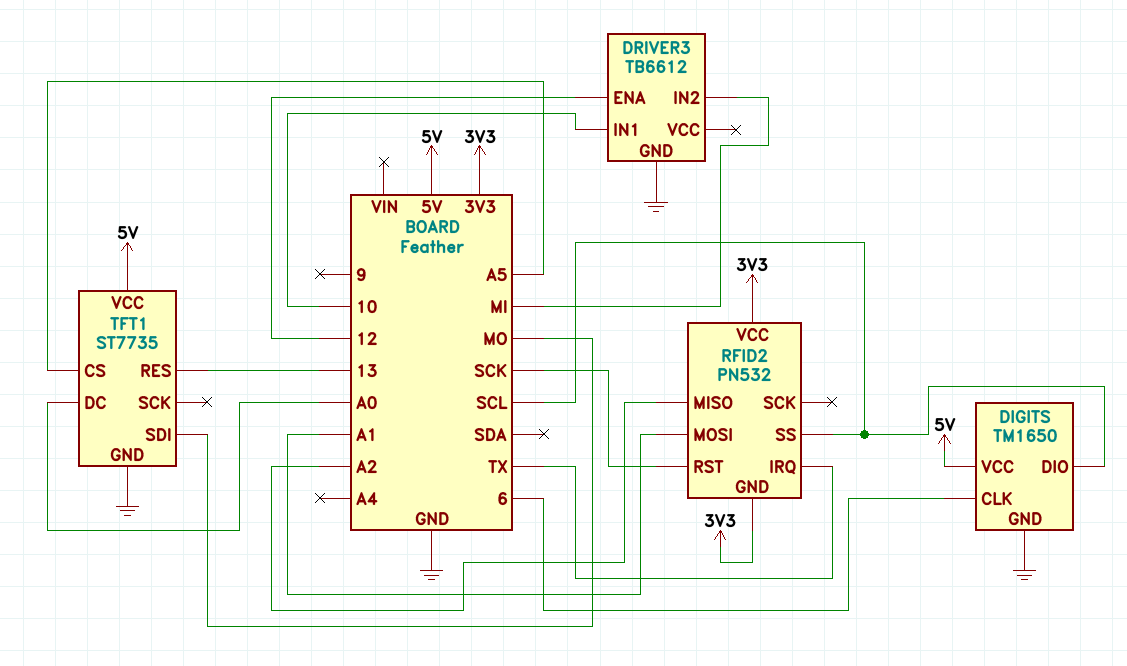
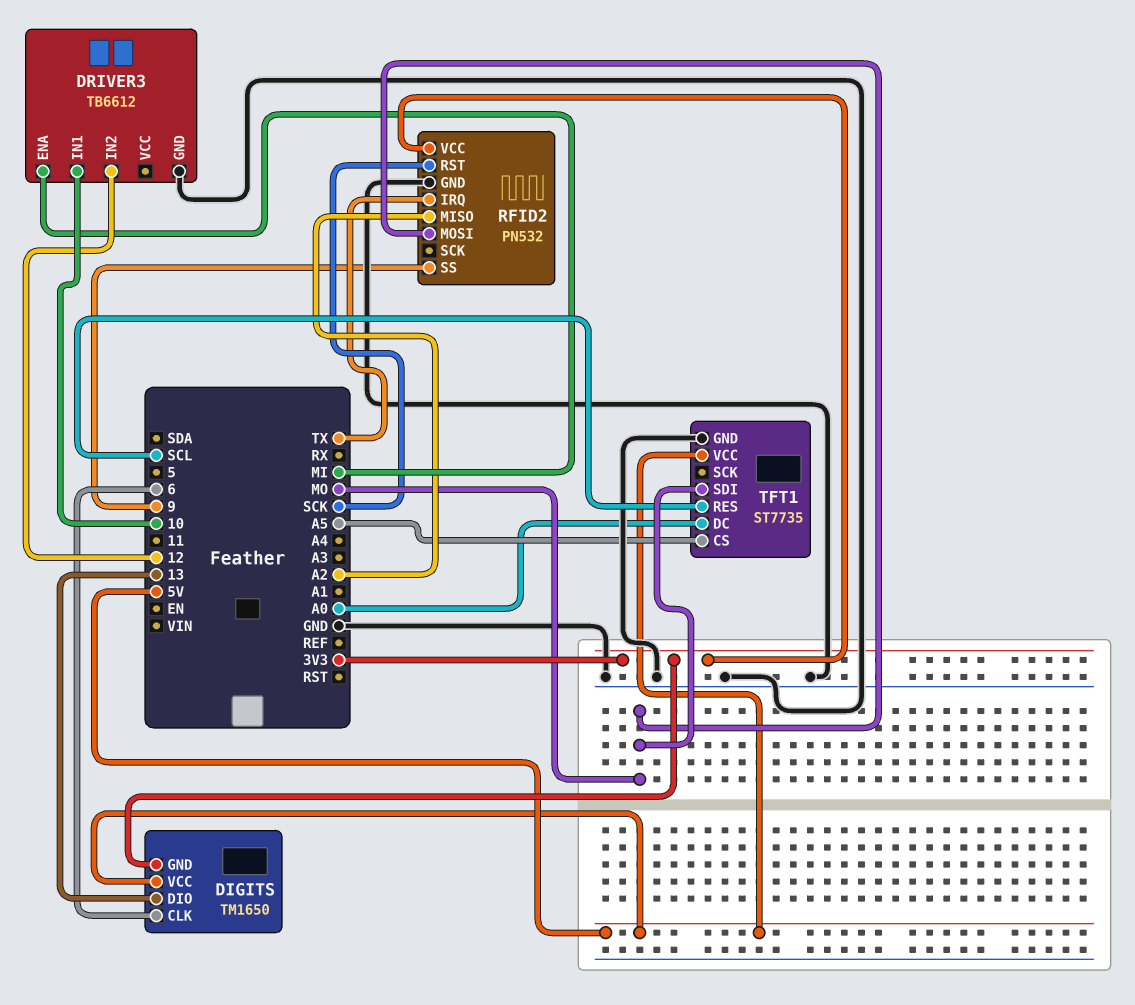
DIGITS pin DIO: SCL -> 13
DIGITS pin GND: GND -> 3V3
DRIVER3 pin ENA: 12 -> MI
DRIVER3 pin IN2: MI -> 12
RFID2 pin GND: 3V3 -> GND
RFID2 pin MOSI: A1 -> MO
RFID2 pin SS: SCL -> 9
TFT1 pin RES: 13 -> SCL

